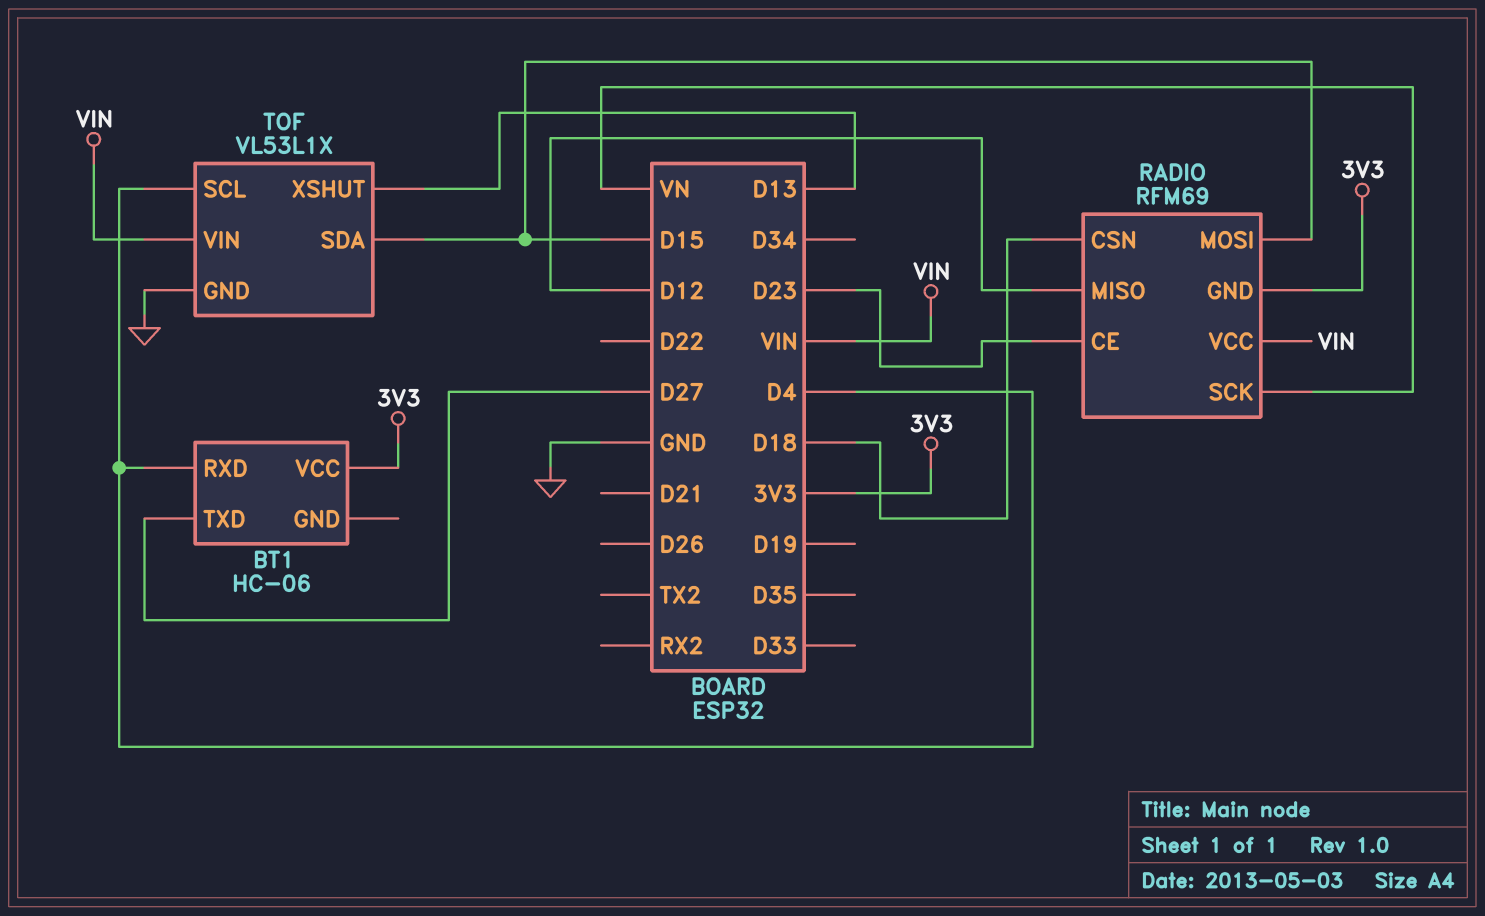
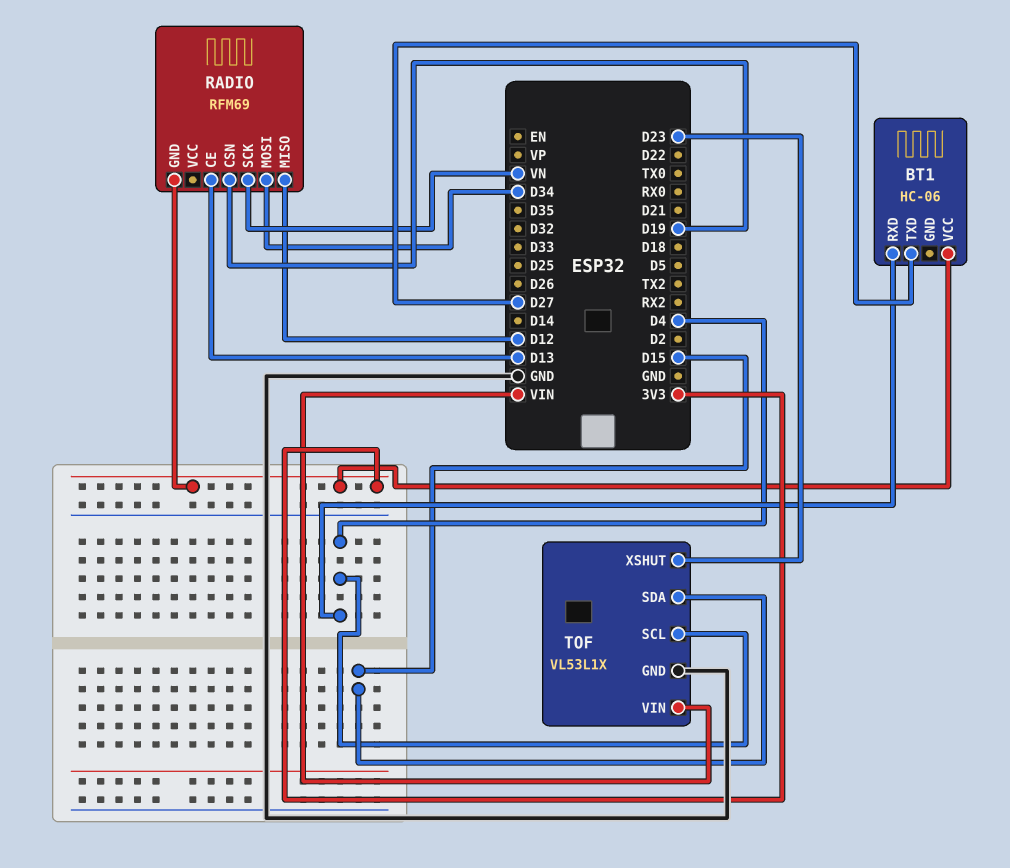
RADIO pin CE: D23 -> D13
RADIO pin CSN: D18 -> D19
RADIO pin MOSI: D15 -> D34
RADIO pin VCC: VIN -> none
TOF pin XSHUT: D13 -> D23

